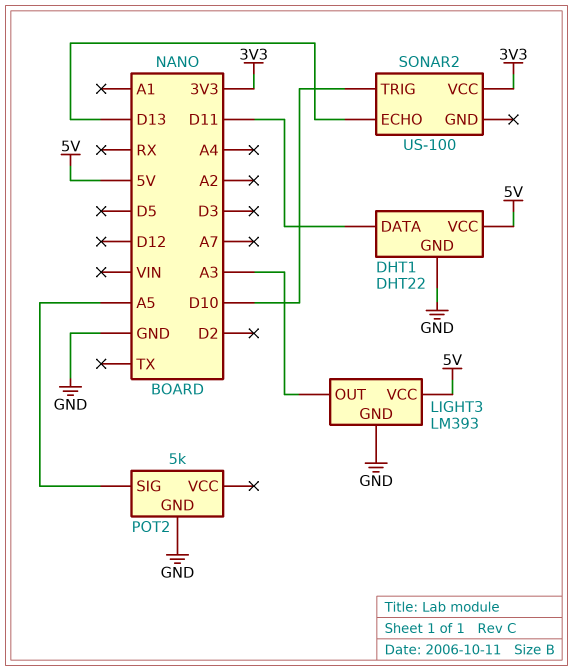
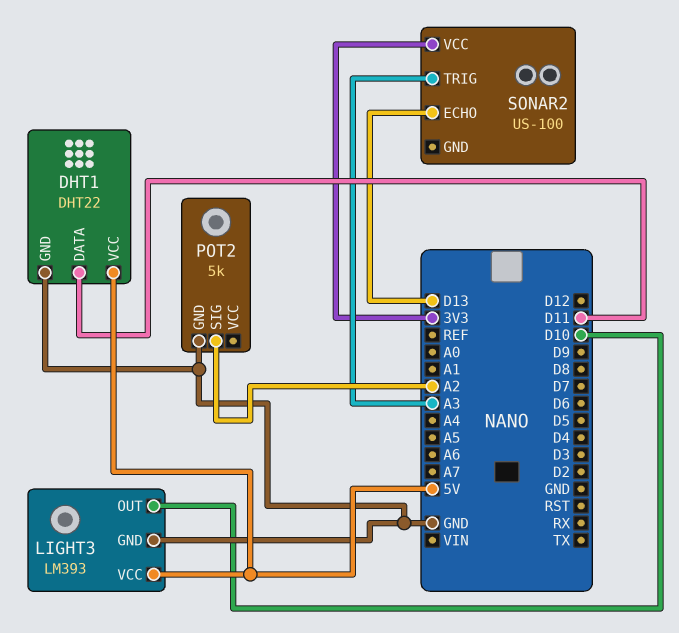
LIGHT3 pin OUT: A3 -> D10
POT2 pin SIG: A5 -> A2
SONAR2 pin TRIG: D10 -> A3

